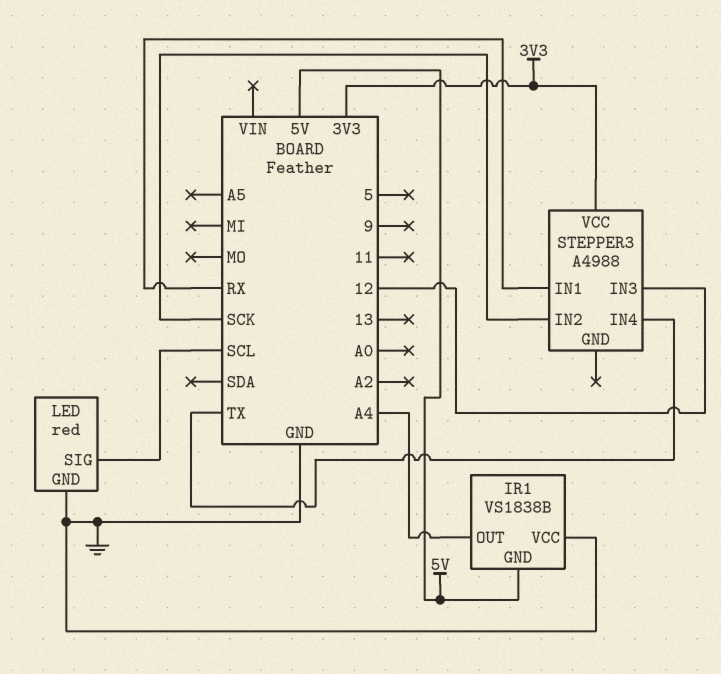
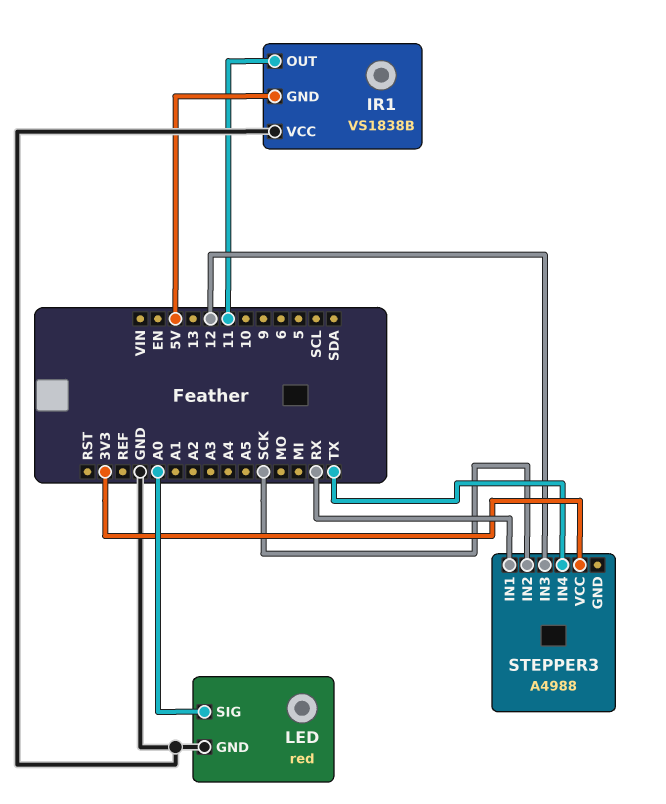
IR1 pin OUT: A4 -> 11
LED pin SIG: SCL -> A0

